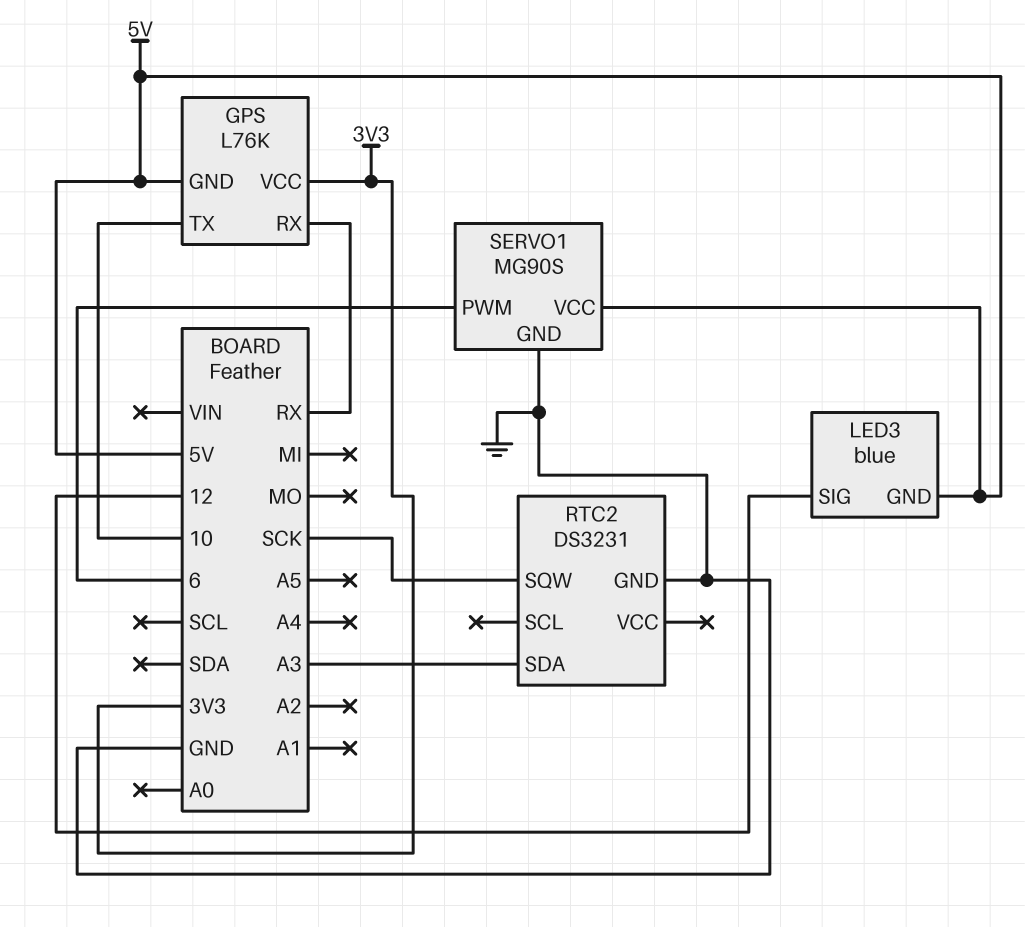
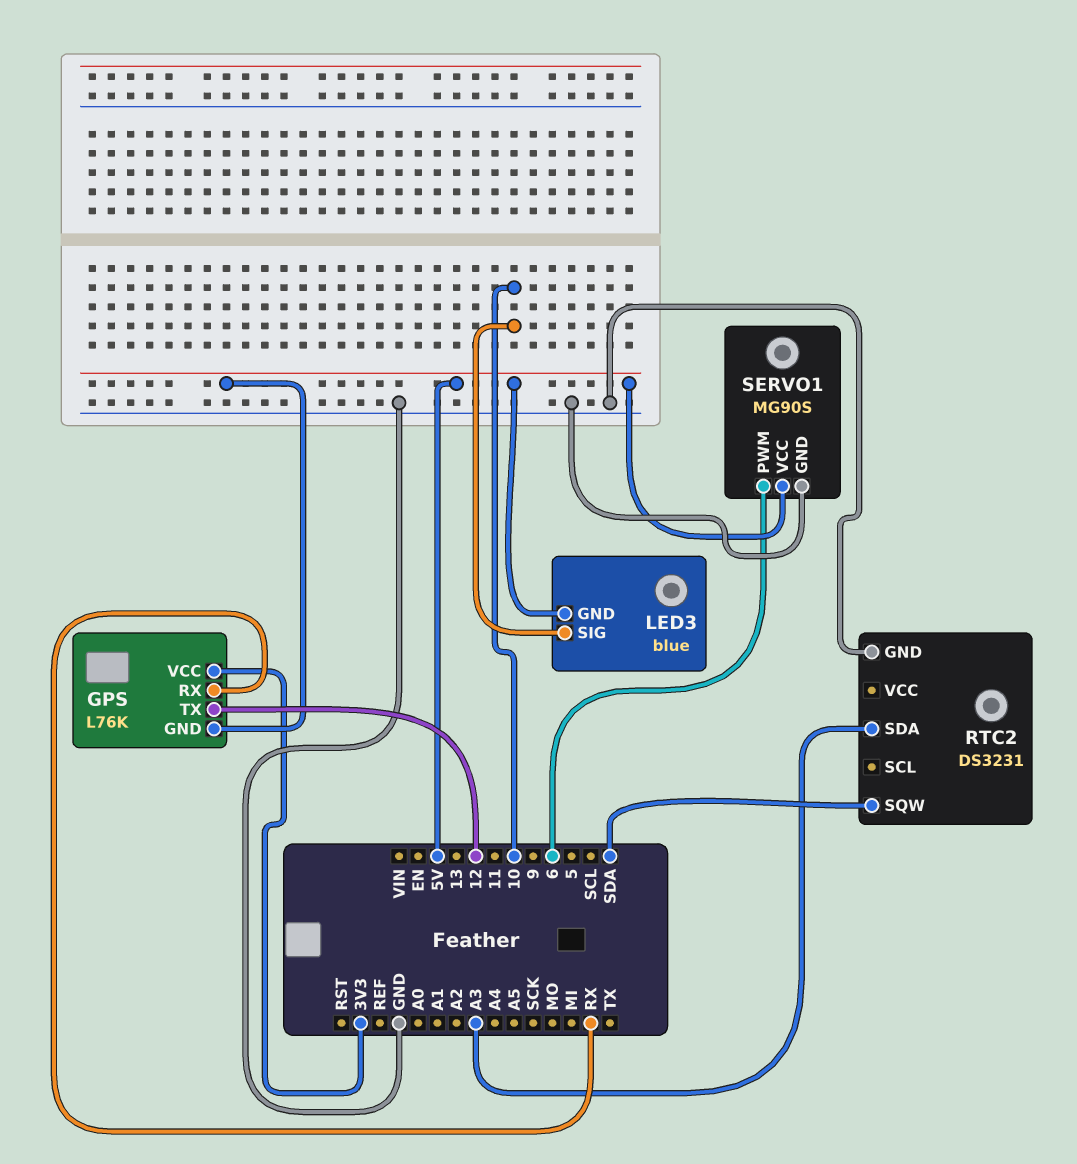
GPS pin TX: 10 -> 12
LED3 pin SIG: 12 -> 10
RTC2 pin SQW: SCK -> SDA

